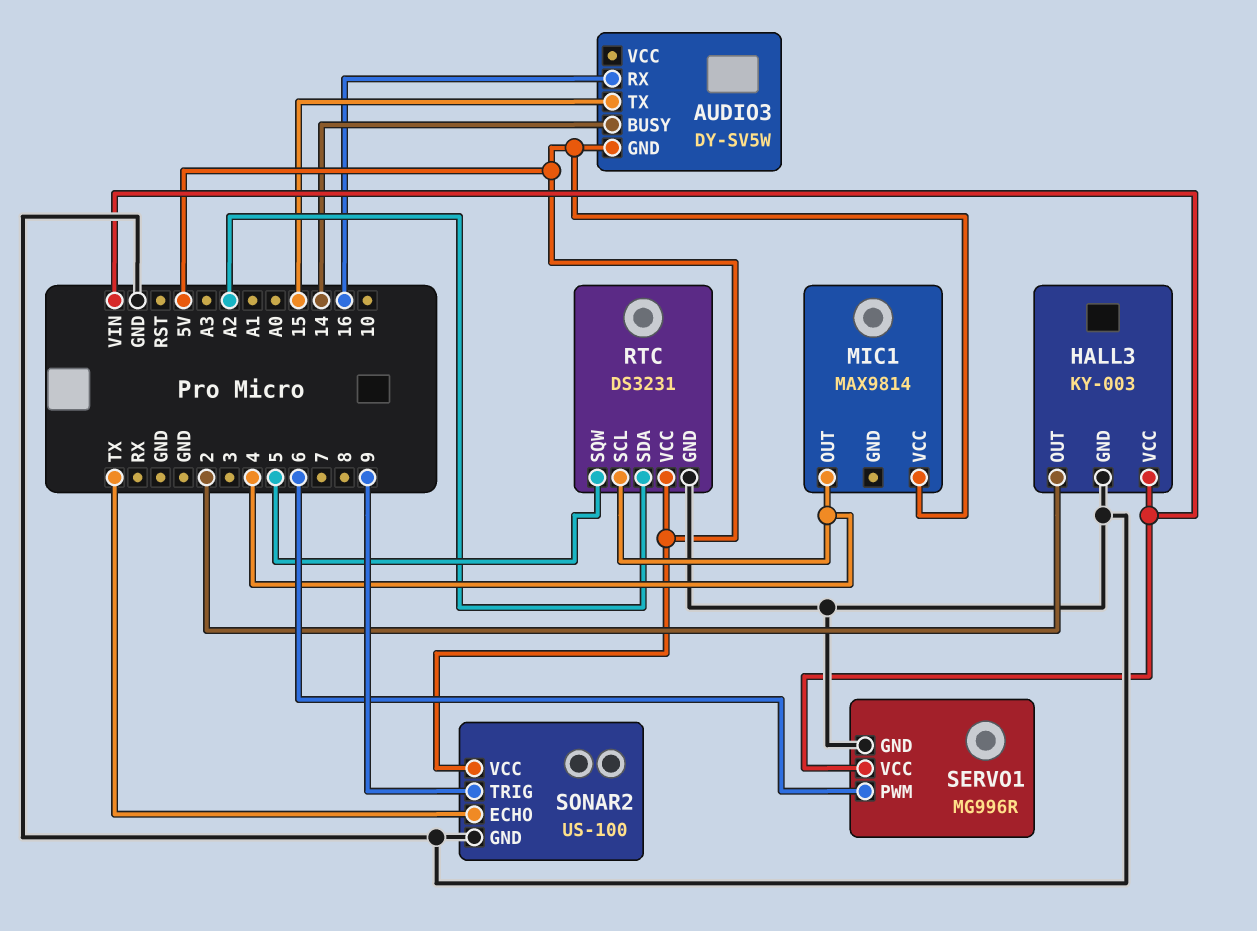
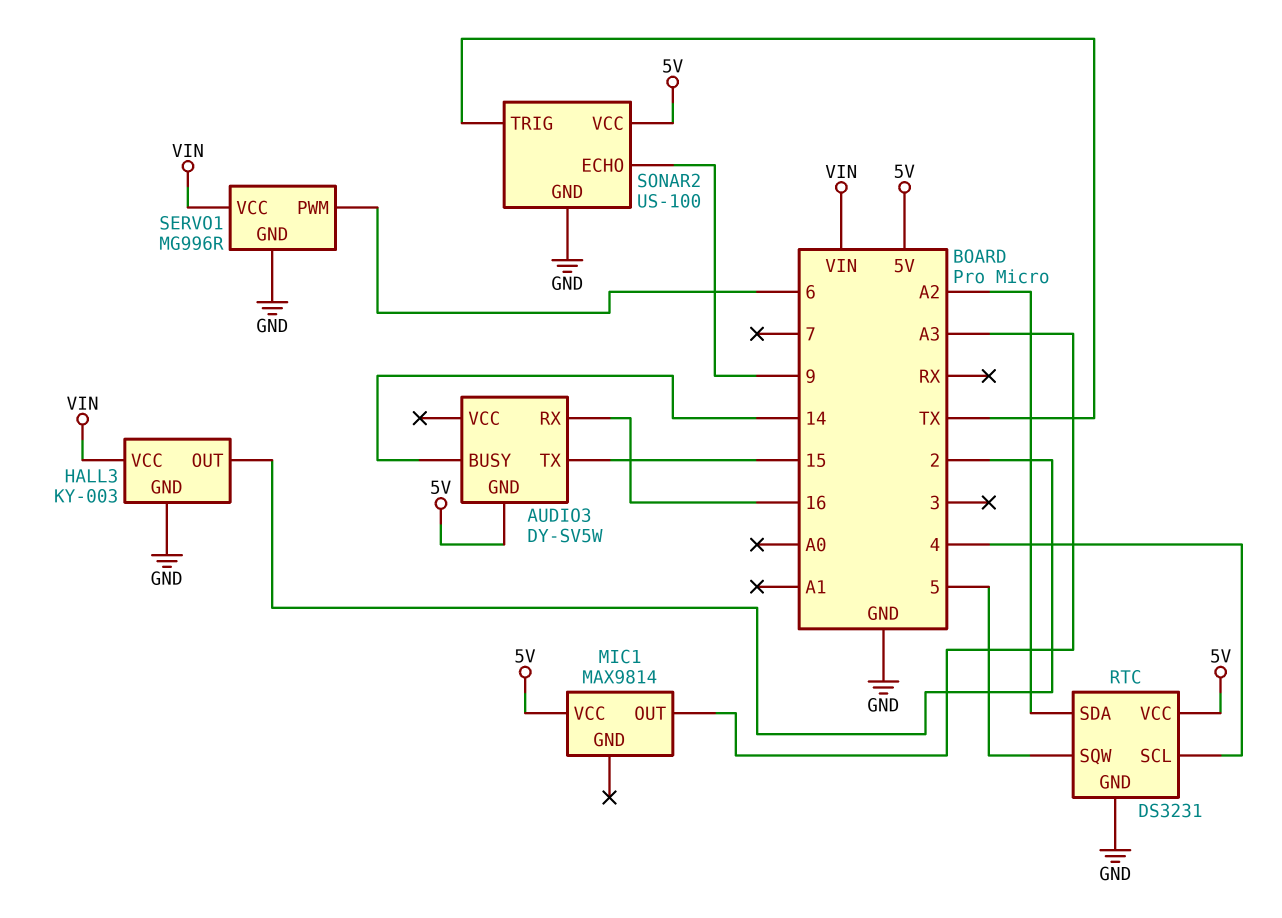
MIC1 pin OUT: 4 -> A3
SONAR2 pin ECHO: TX -> 9
SONAR2 pin TRIG: 9 -> TX

